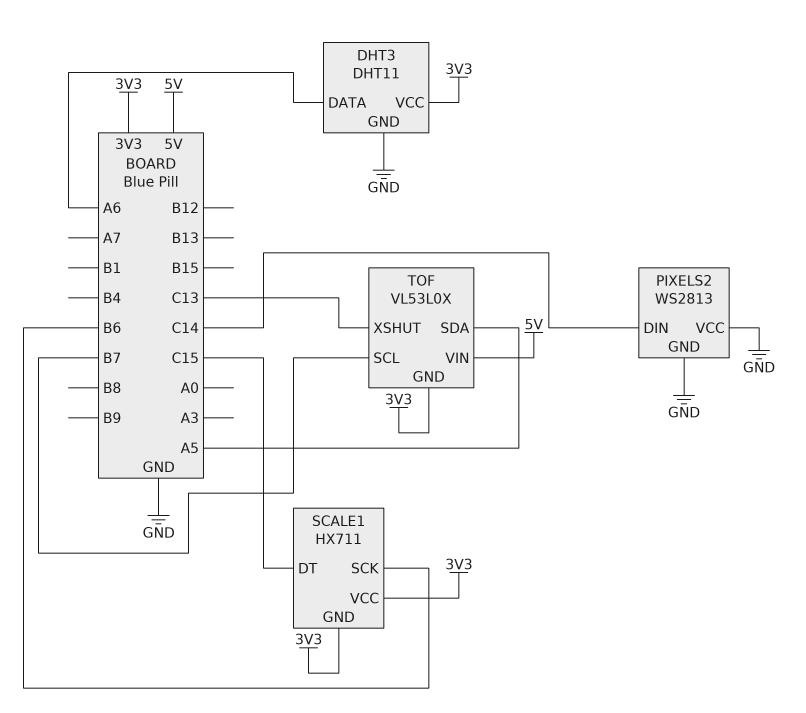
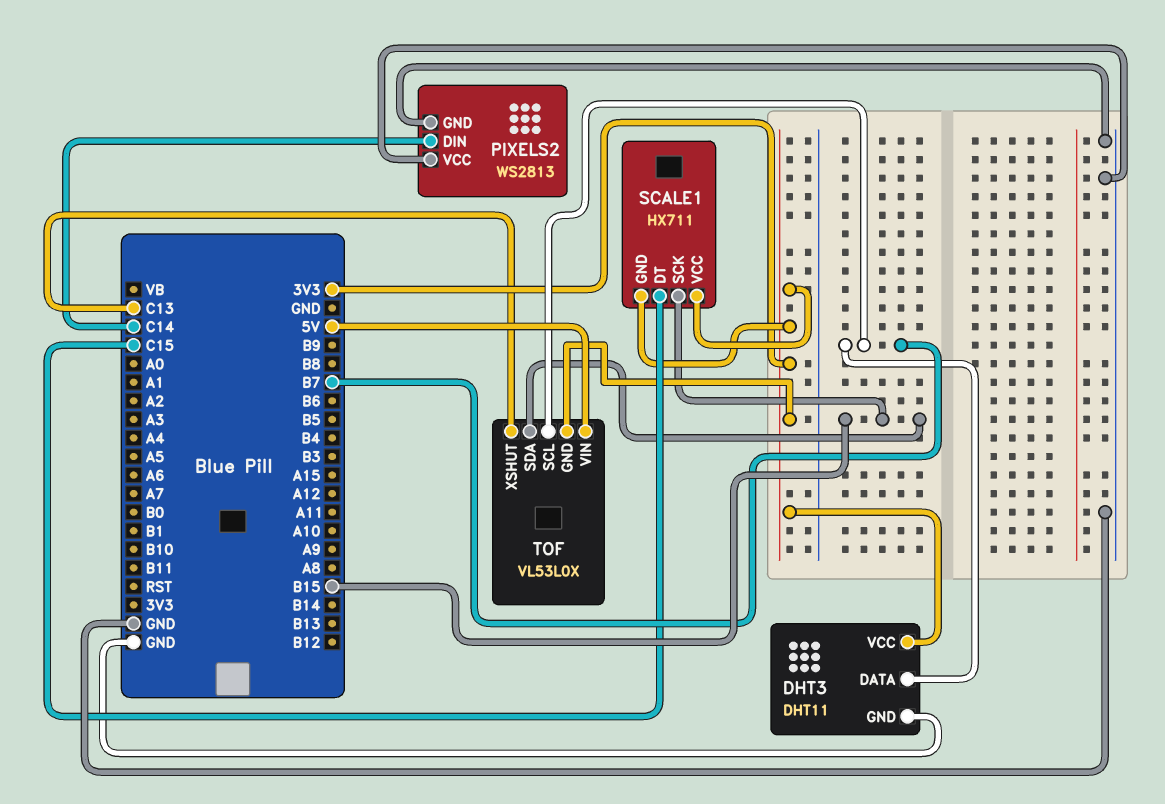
DHT3 pin DATA: A6 -> B7
SCALE1 pin SCK: B6 -> B15
TOF pin SDA: A5 -> B15

